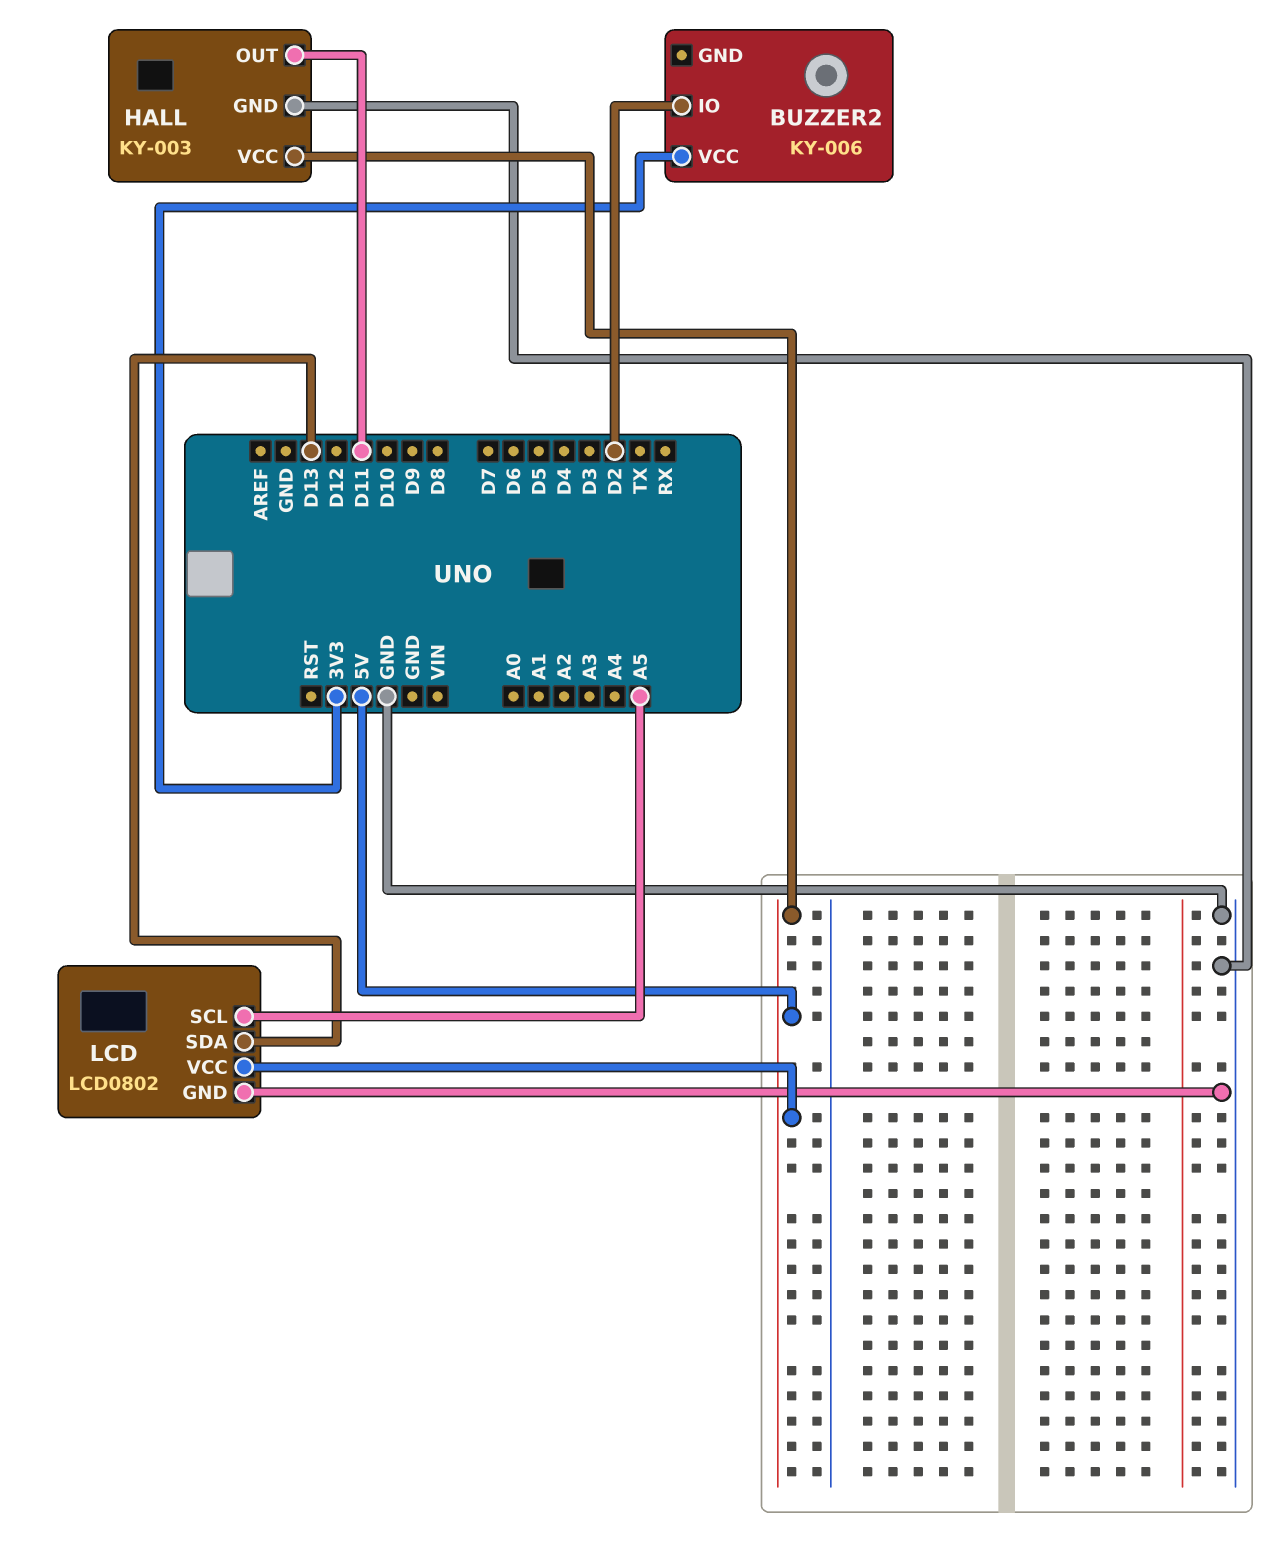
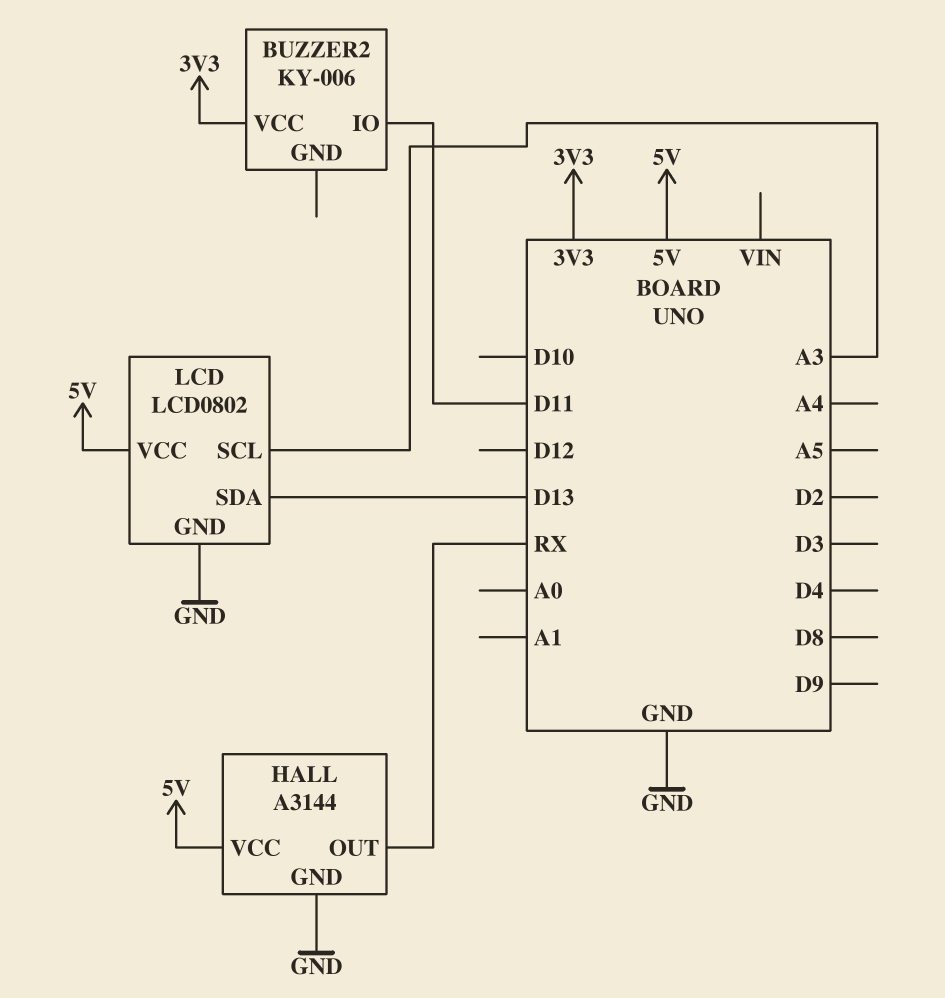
BUZZER2 pin IO: D2 -> D11
HALL: KY-003 -> A3144
HALL pin OUT: D11 -> RX
LCD pin SCL: A5 -> A3

